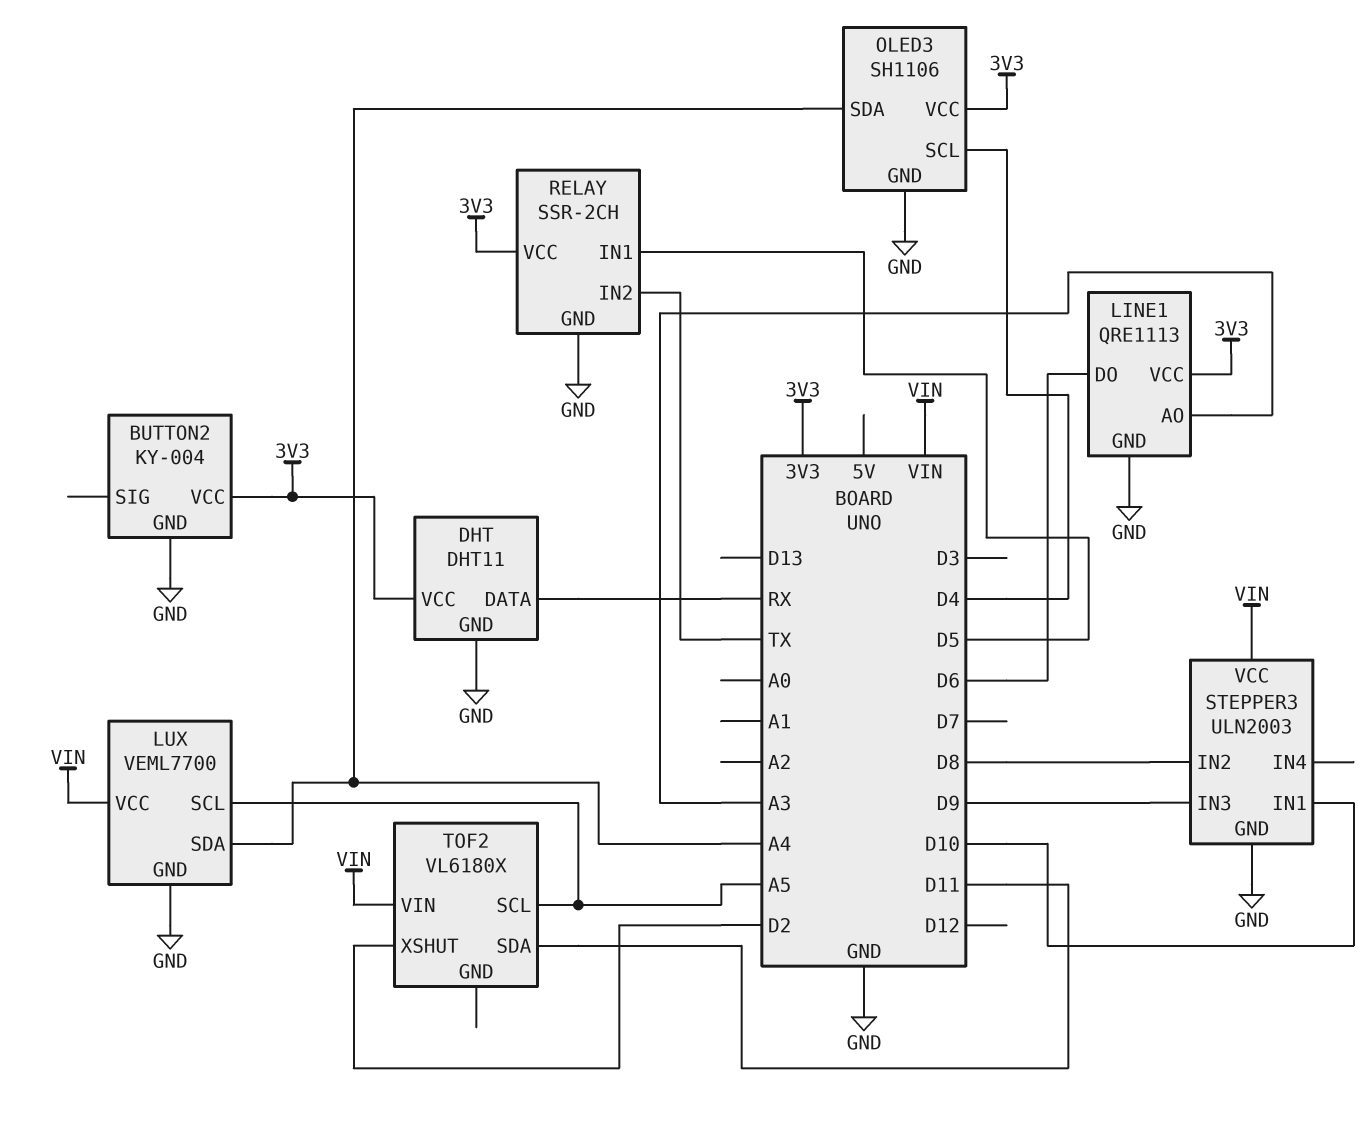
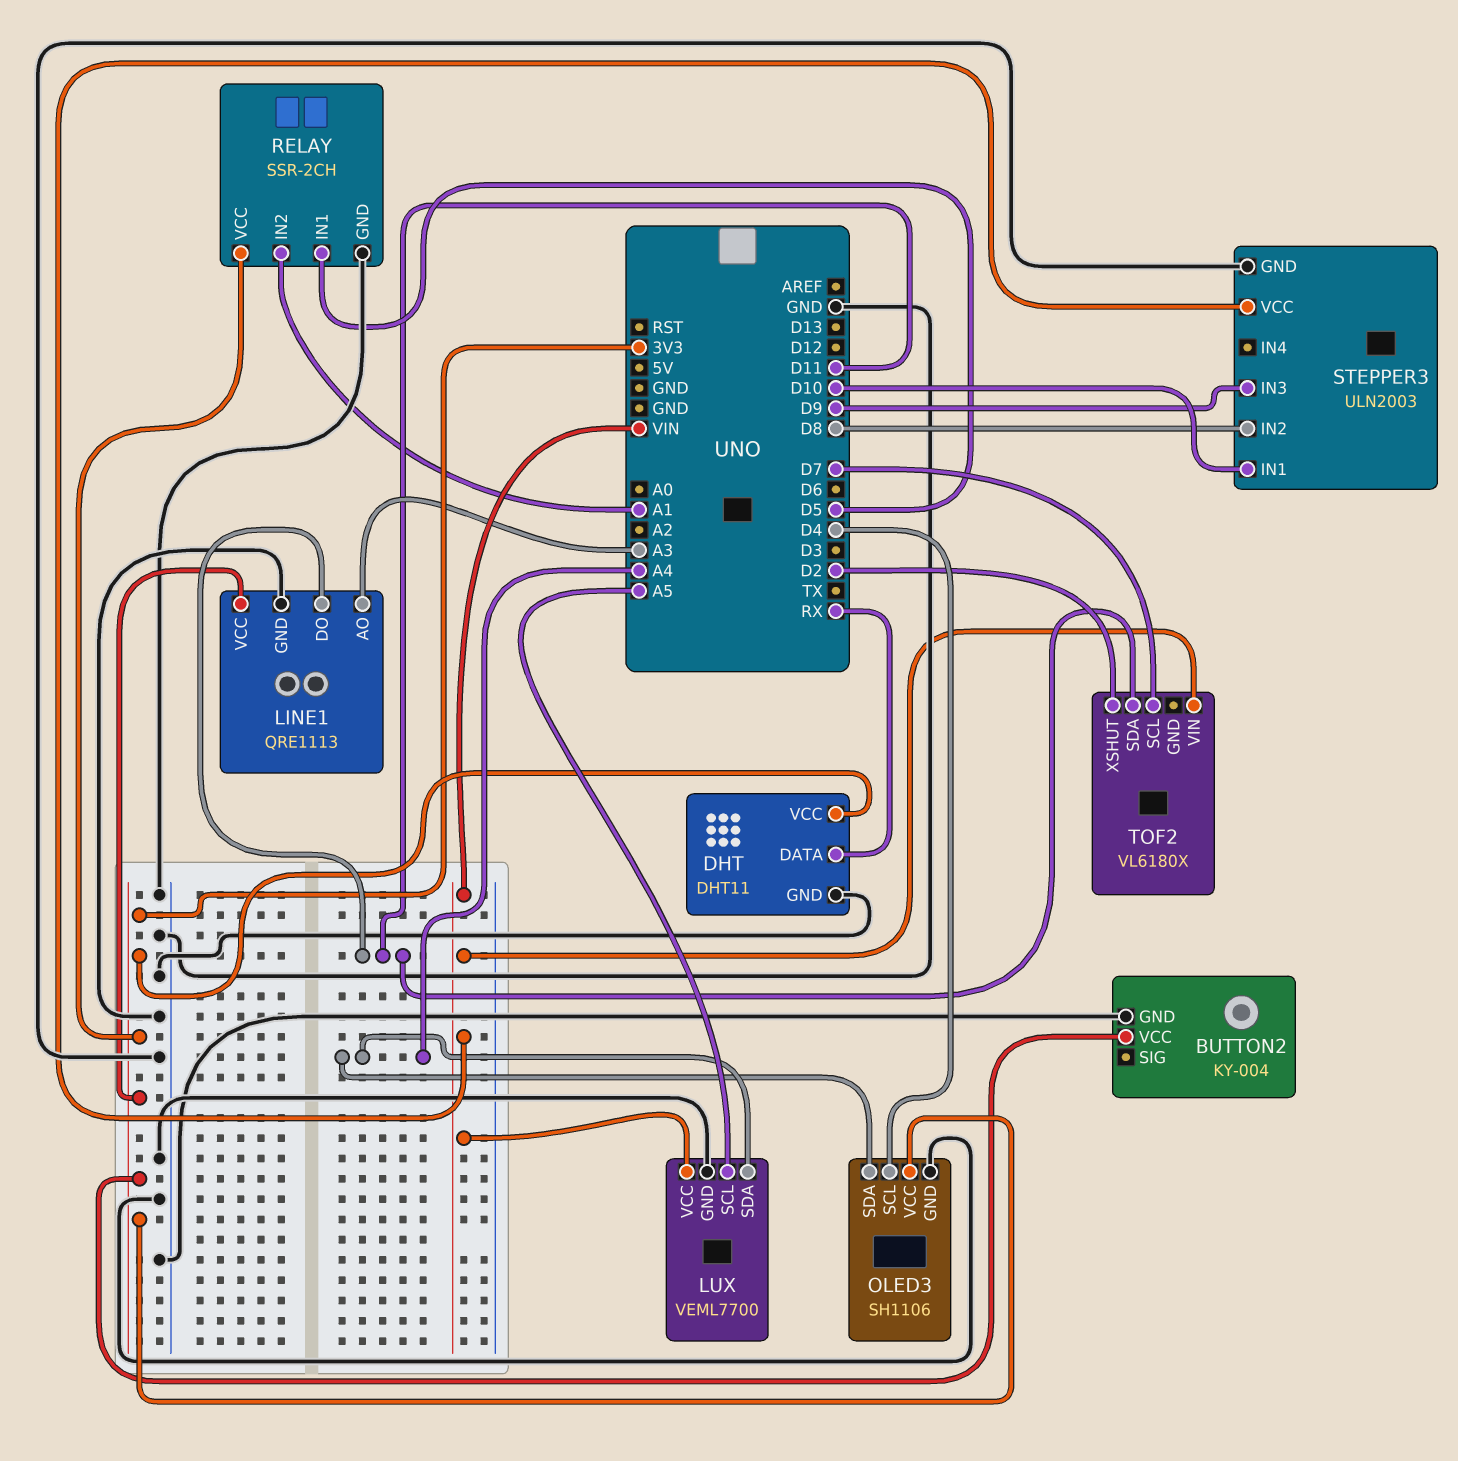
LINE1 pin DO: D6 -> D11
RELAY pin IN2: TX -> A1
TOF2 pin SCL: A5 -> D7

